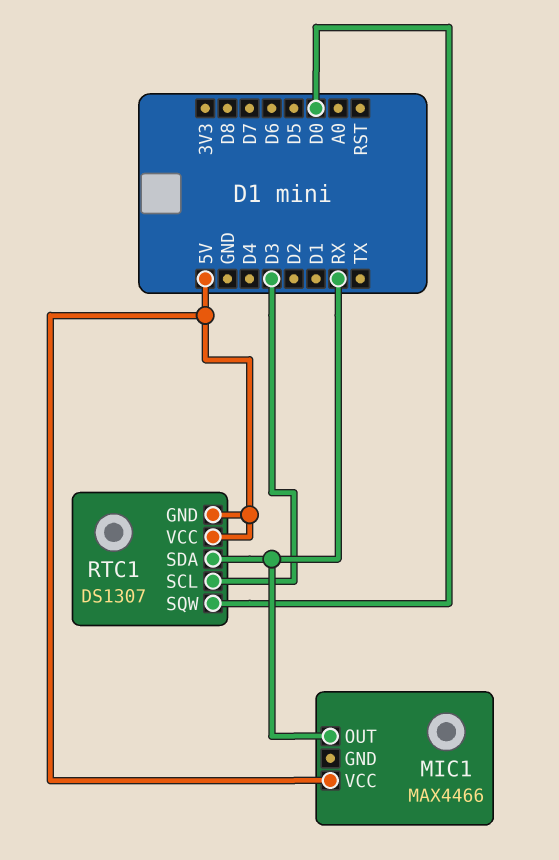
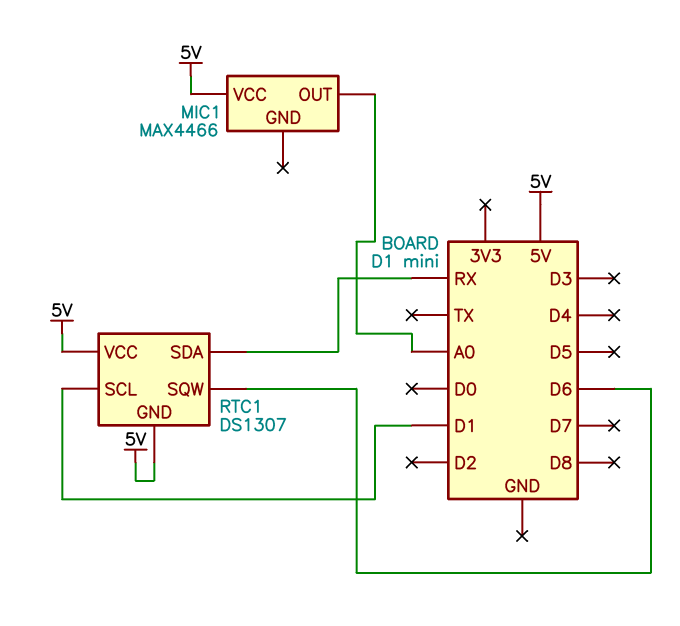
MIC1 pin OUT: RX -> A0
RTC1 pin SCL: D3 -> D1
RTC1 pin SQW: D0 -> D6

